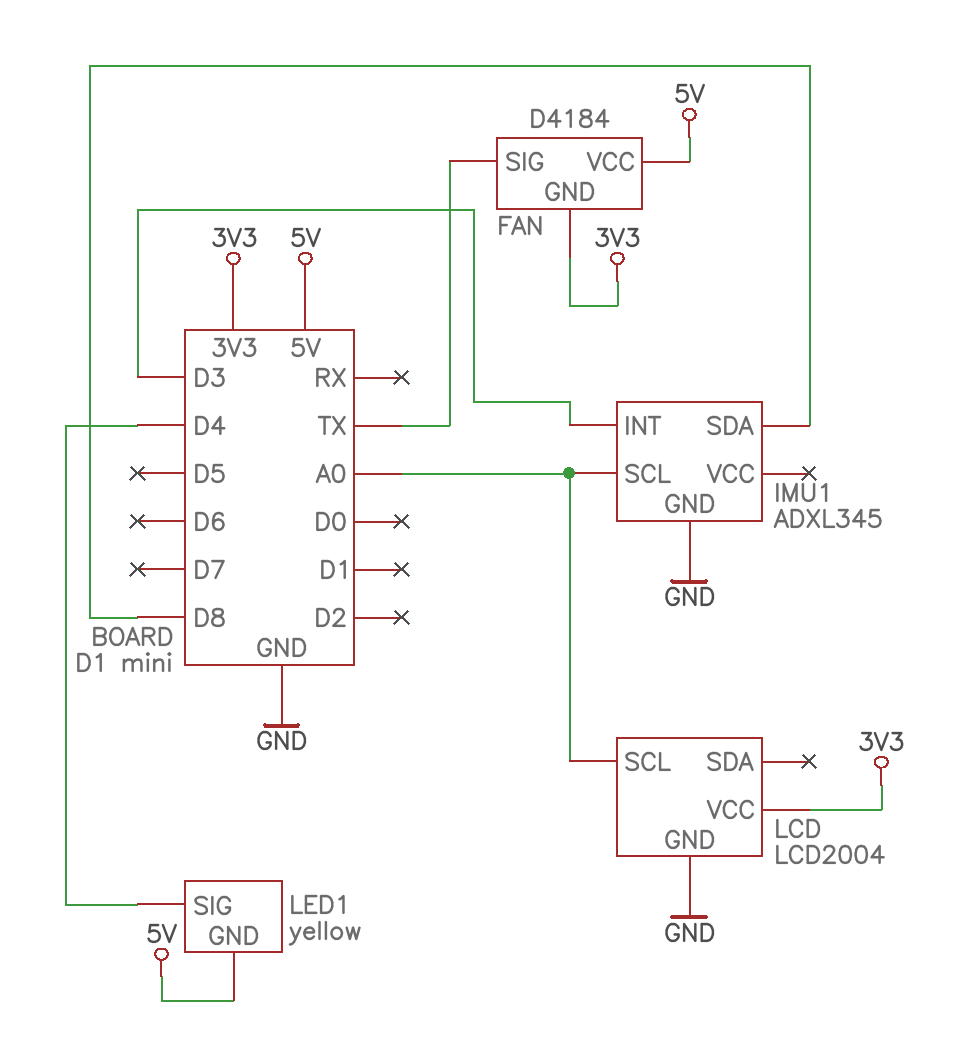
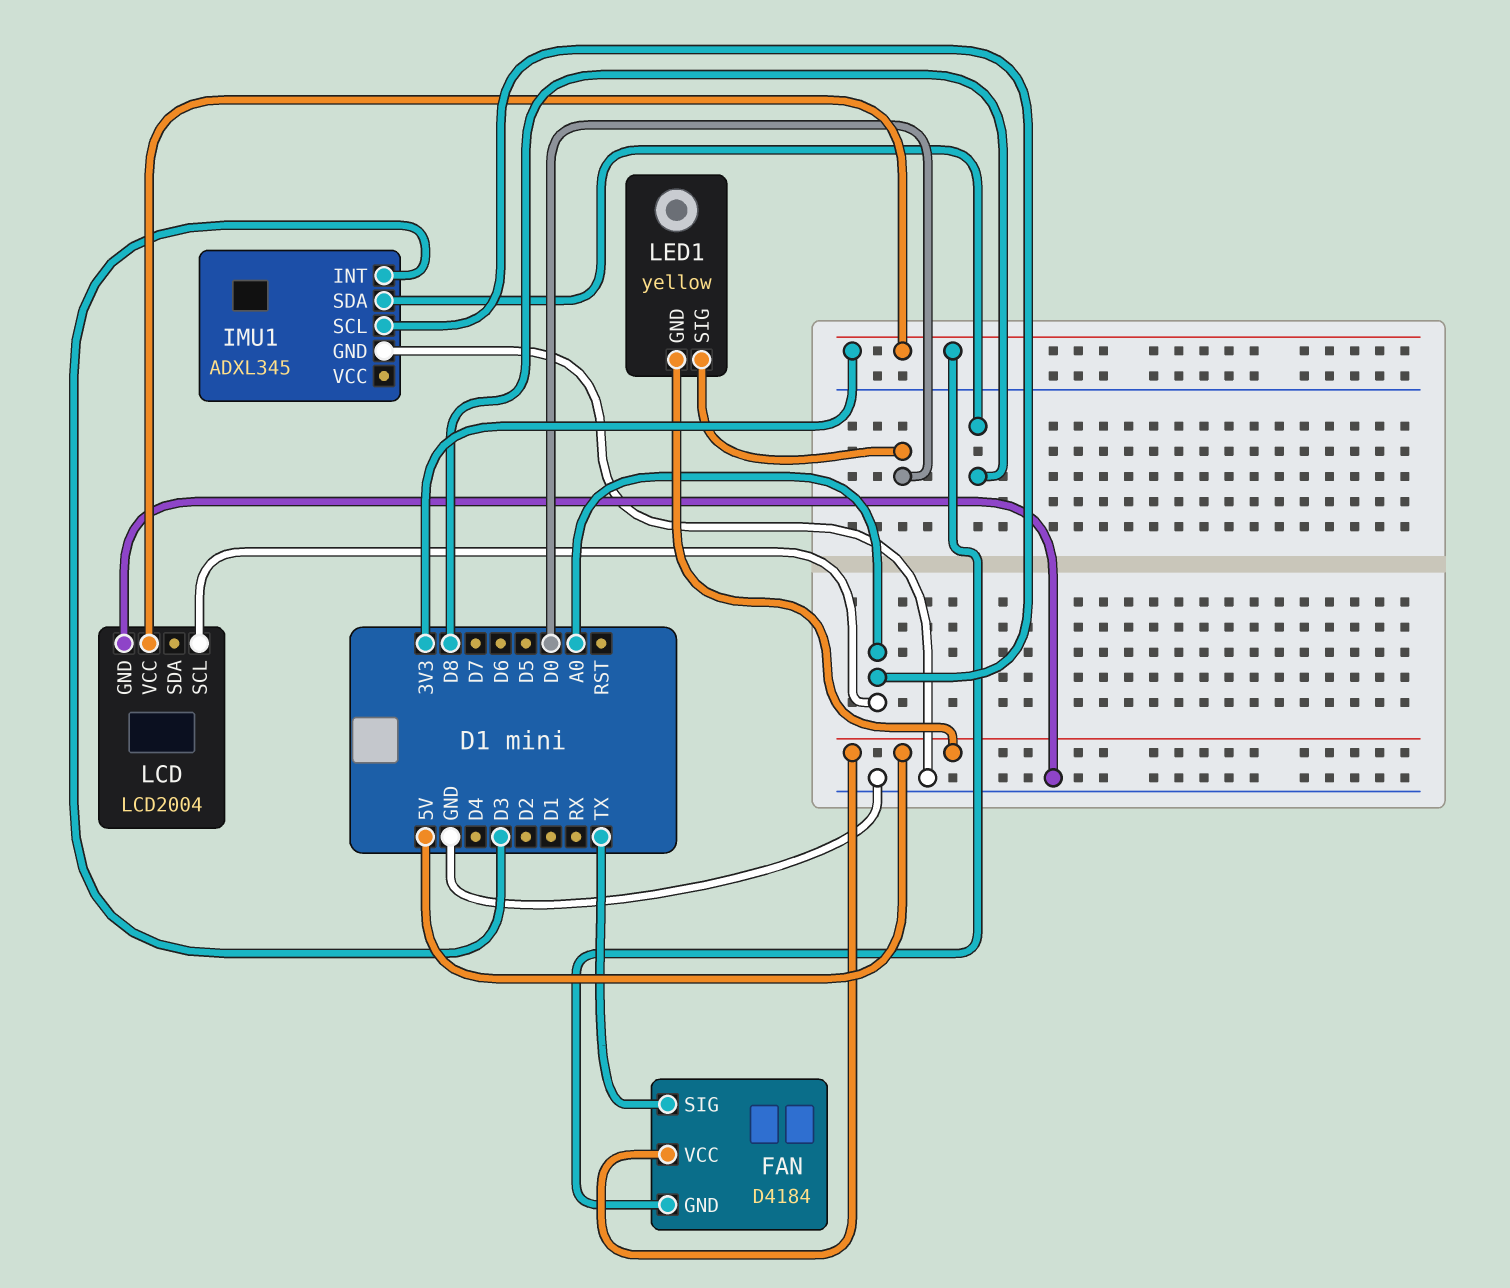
LED1 pin SIG: D4 -> D0

